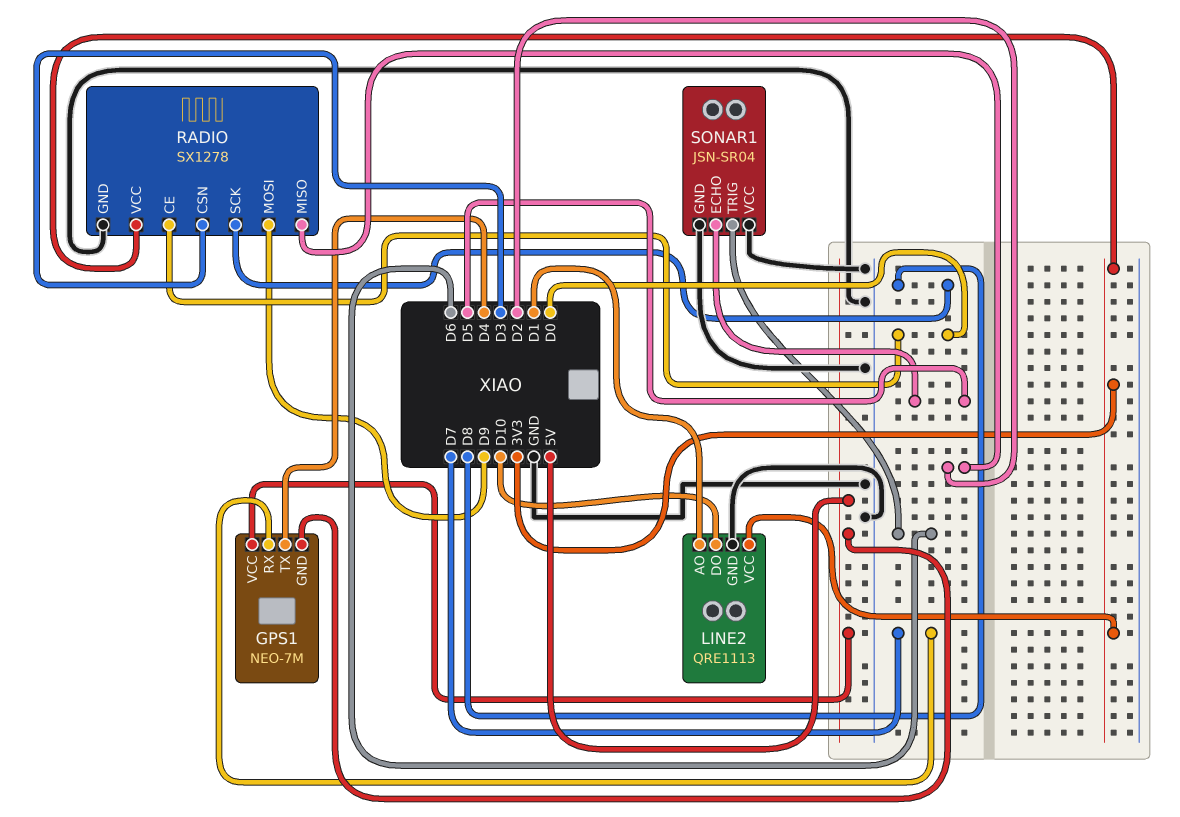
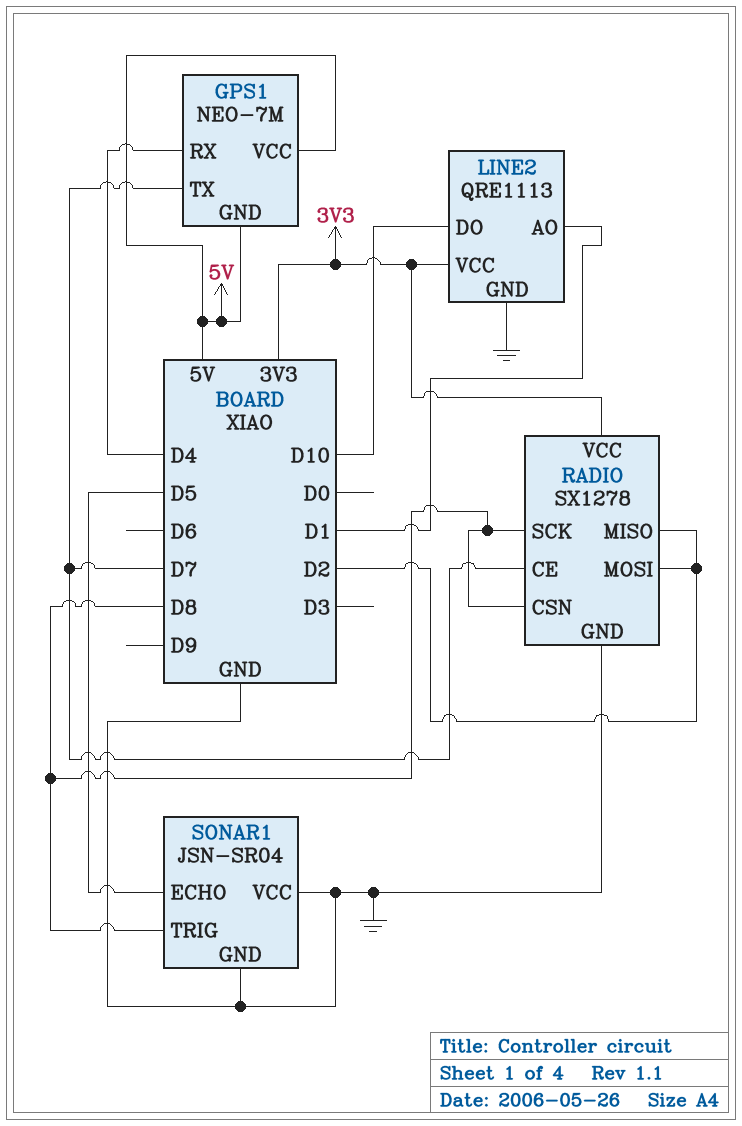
GPS1 pin RX: D7 -> D4
GPS1 pin TX: D4 -> D7
RADIO pin CE: D0 -> D7
RADIO pin CSN: D3 -> D8
RADIO pin MOSI: D9 -> D2
SONAR1 pin TRIG: D6 -> D8

